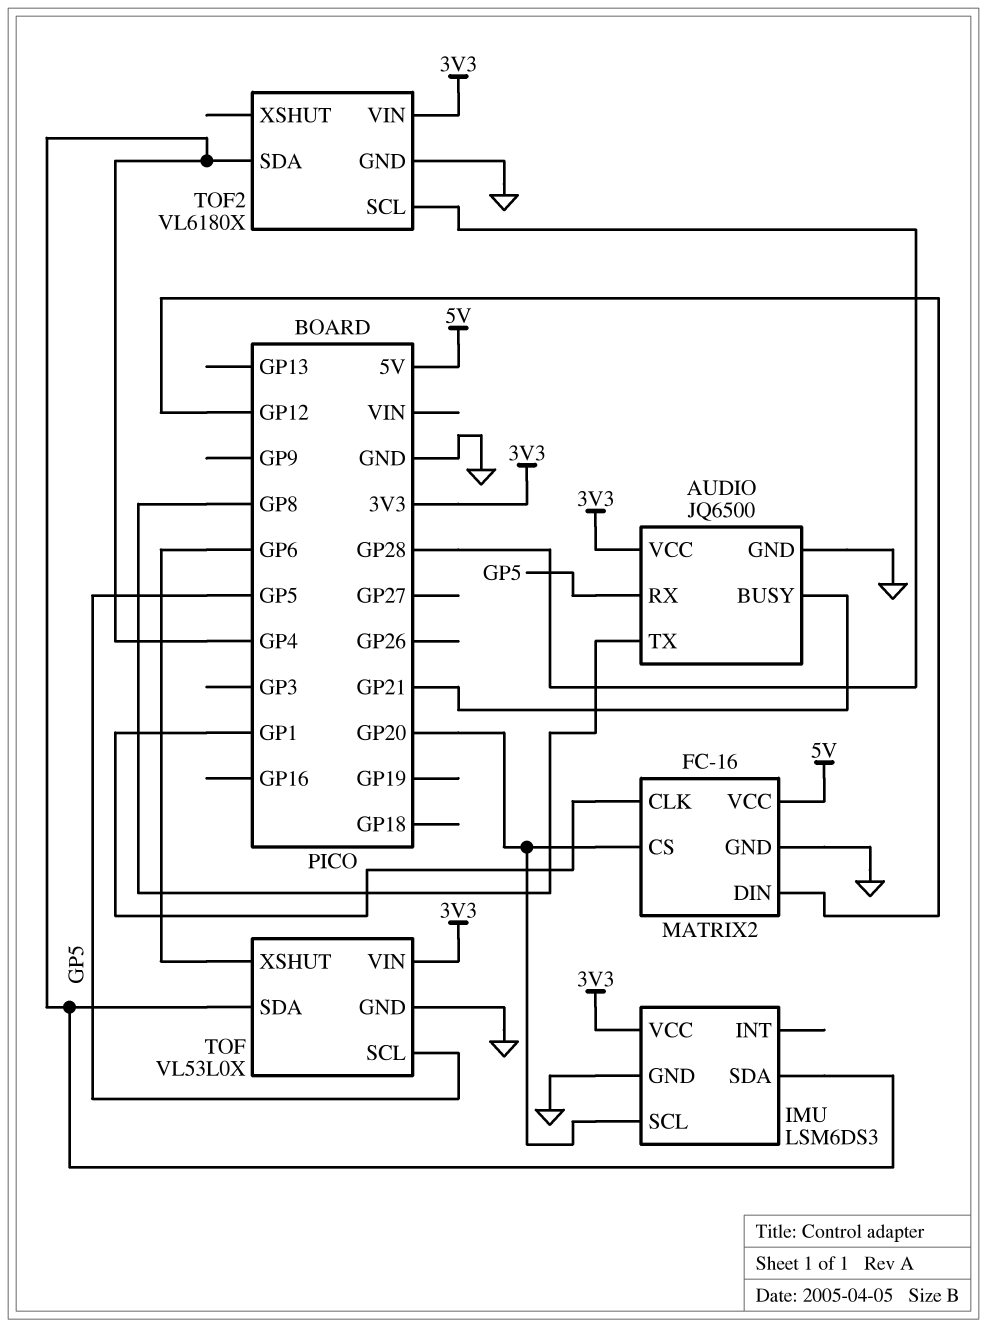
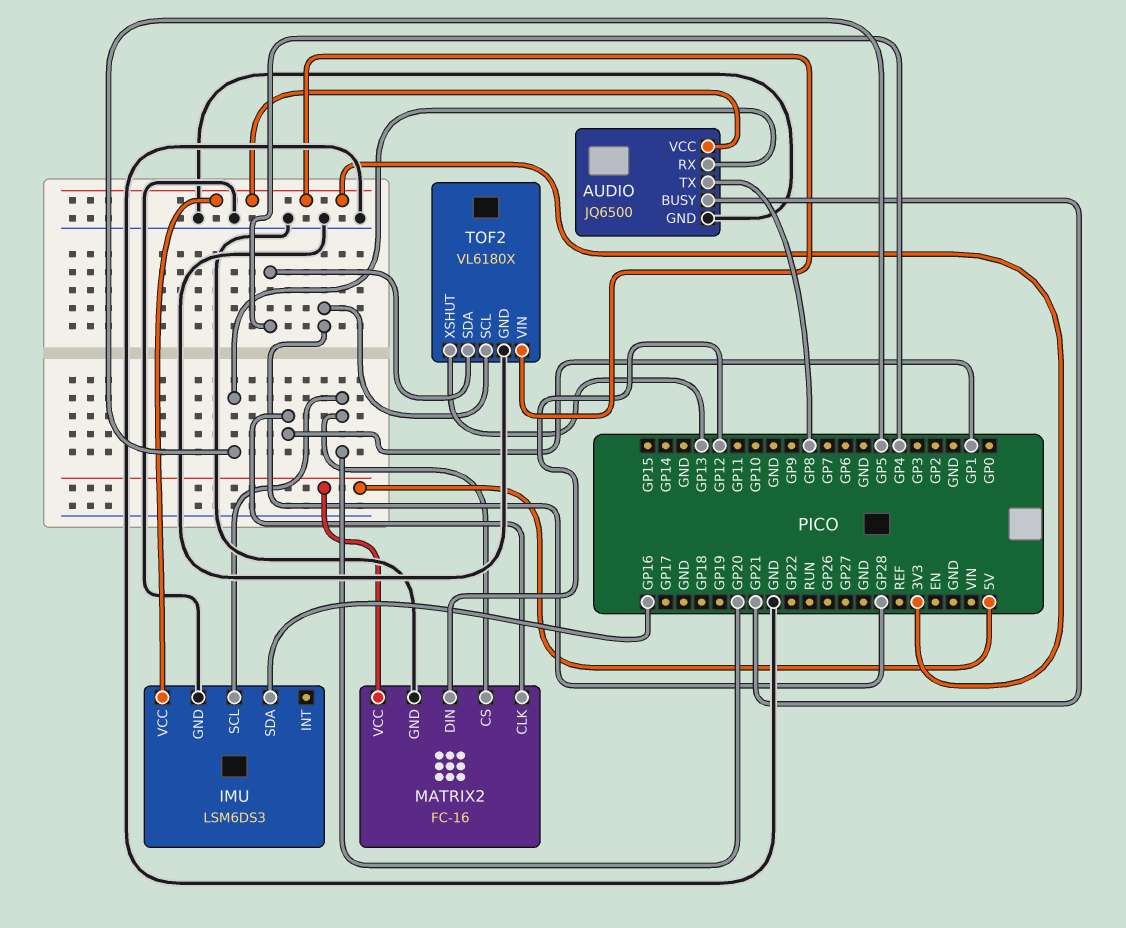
IMU pin SDA: GP4 -> GP16
TOF: VL53L0X -> none
TOF pin GND: GND -> none
TOF pin SCL: GP5 -> none
TOF pin SDA: GP4 -> none
TOF pin VIN: 3V3 -> none
TOF pin XSHUT: GP6 -> none
TOF2 pin XSHUT: none -> GP13

